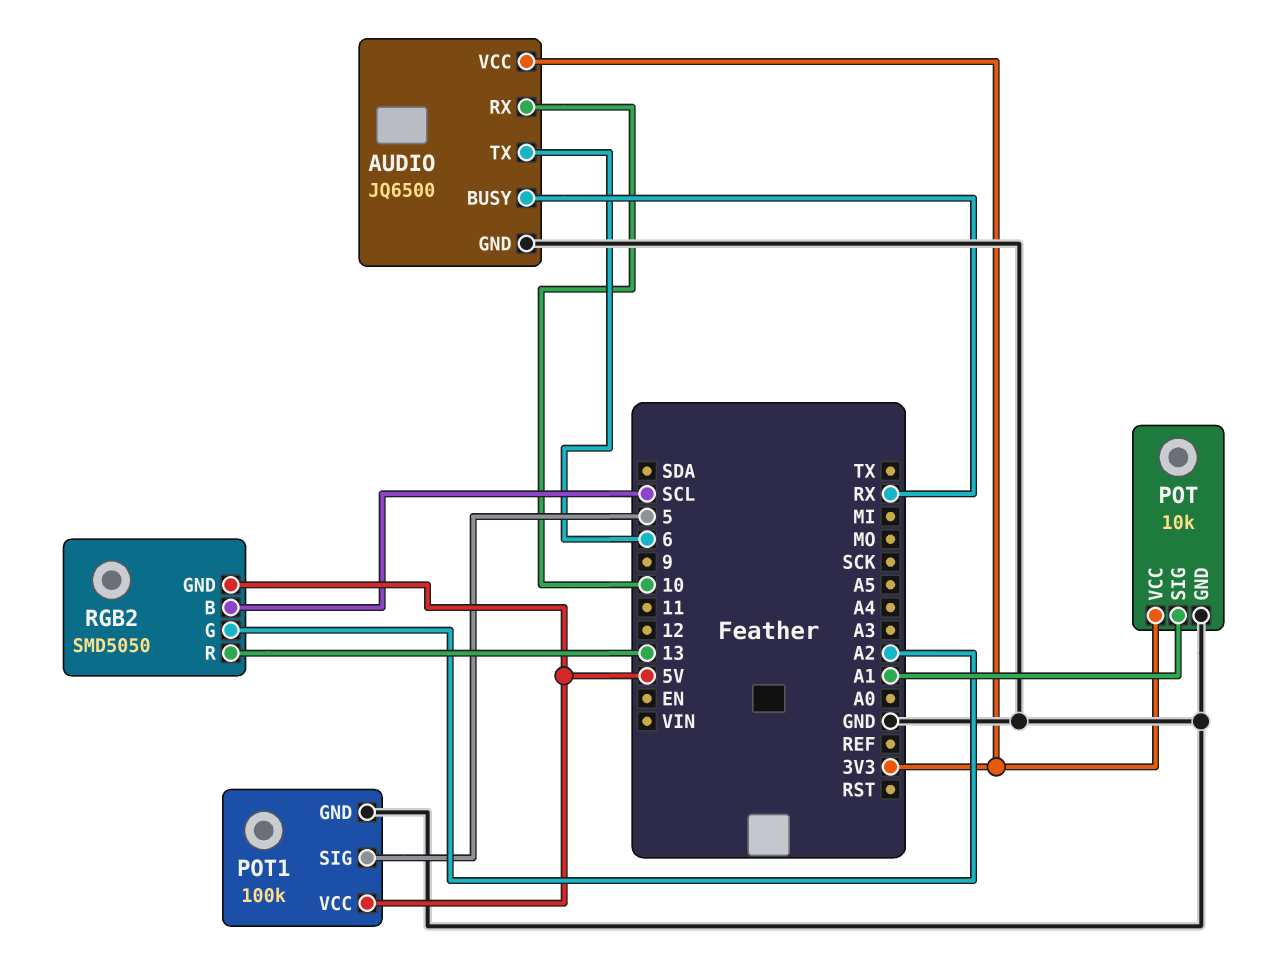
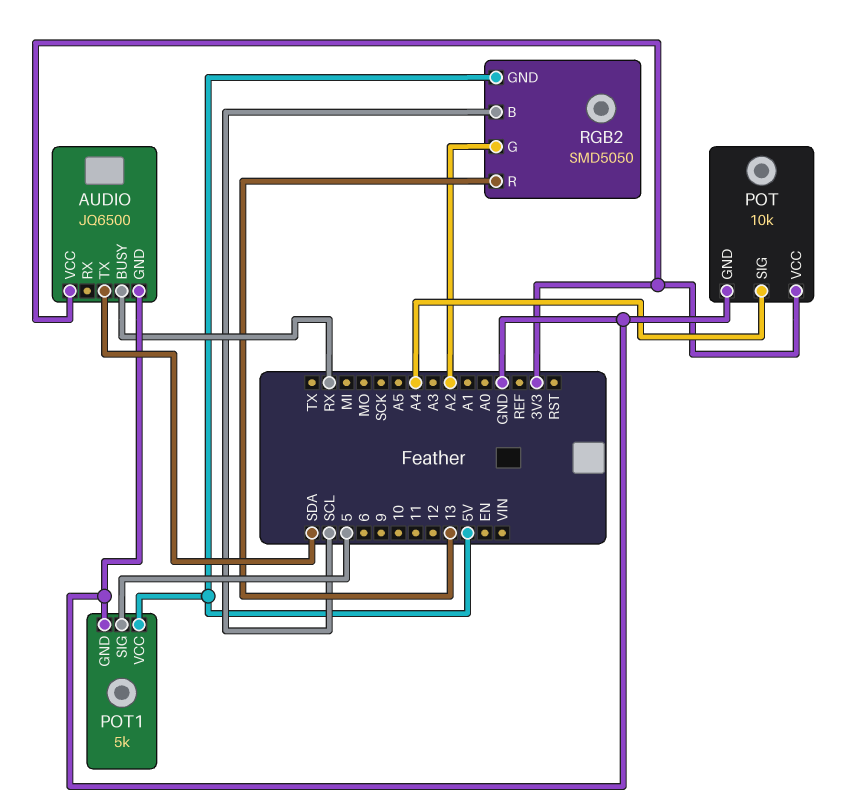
AUDIO pin RX: 10 -> none
AUDIO pin TX: 6 -> SDA
POT pin SIG: A1 -> A4
POT1: 100k -> 5k

